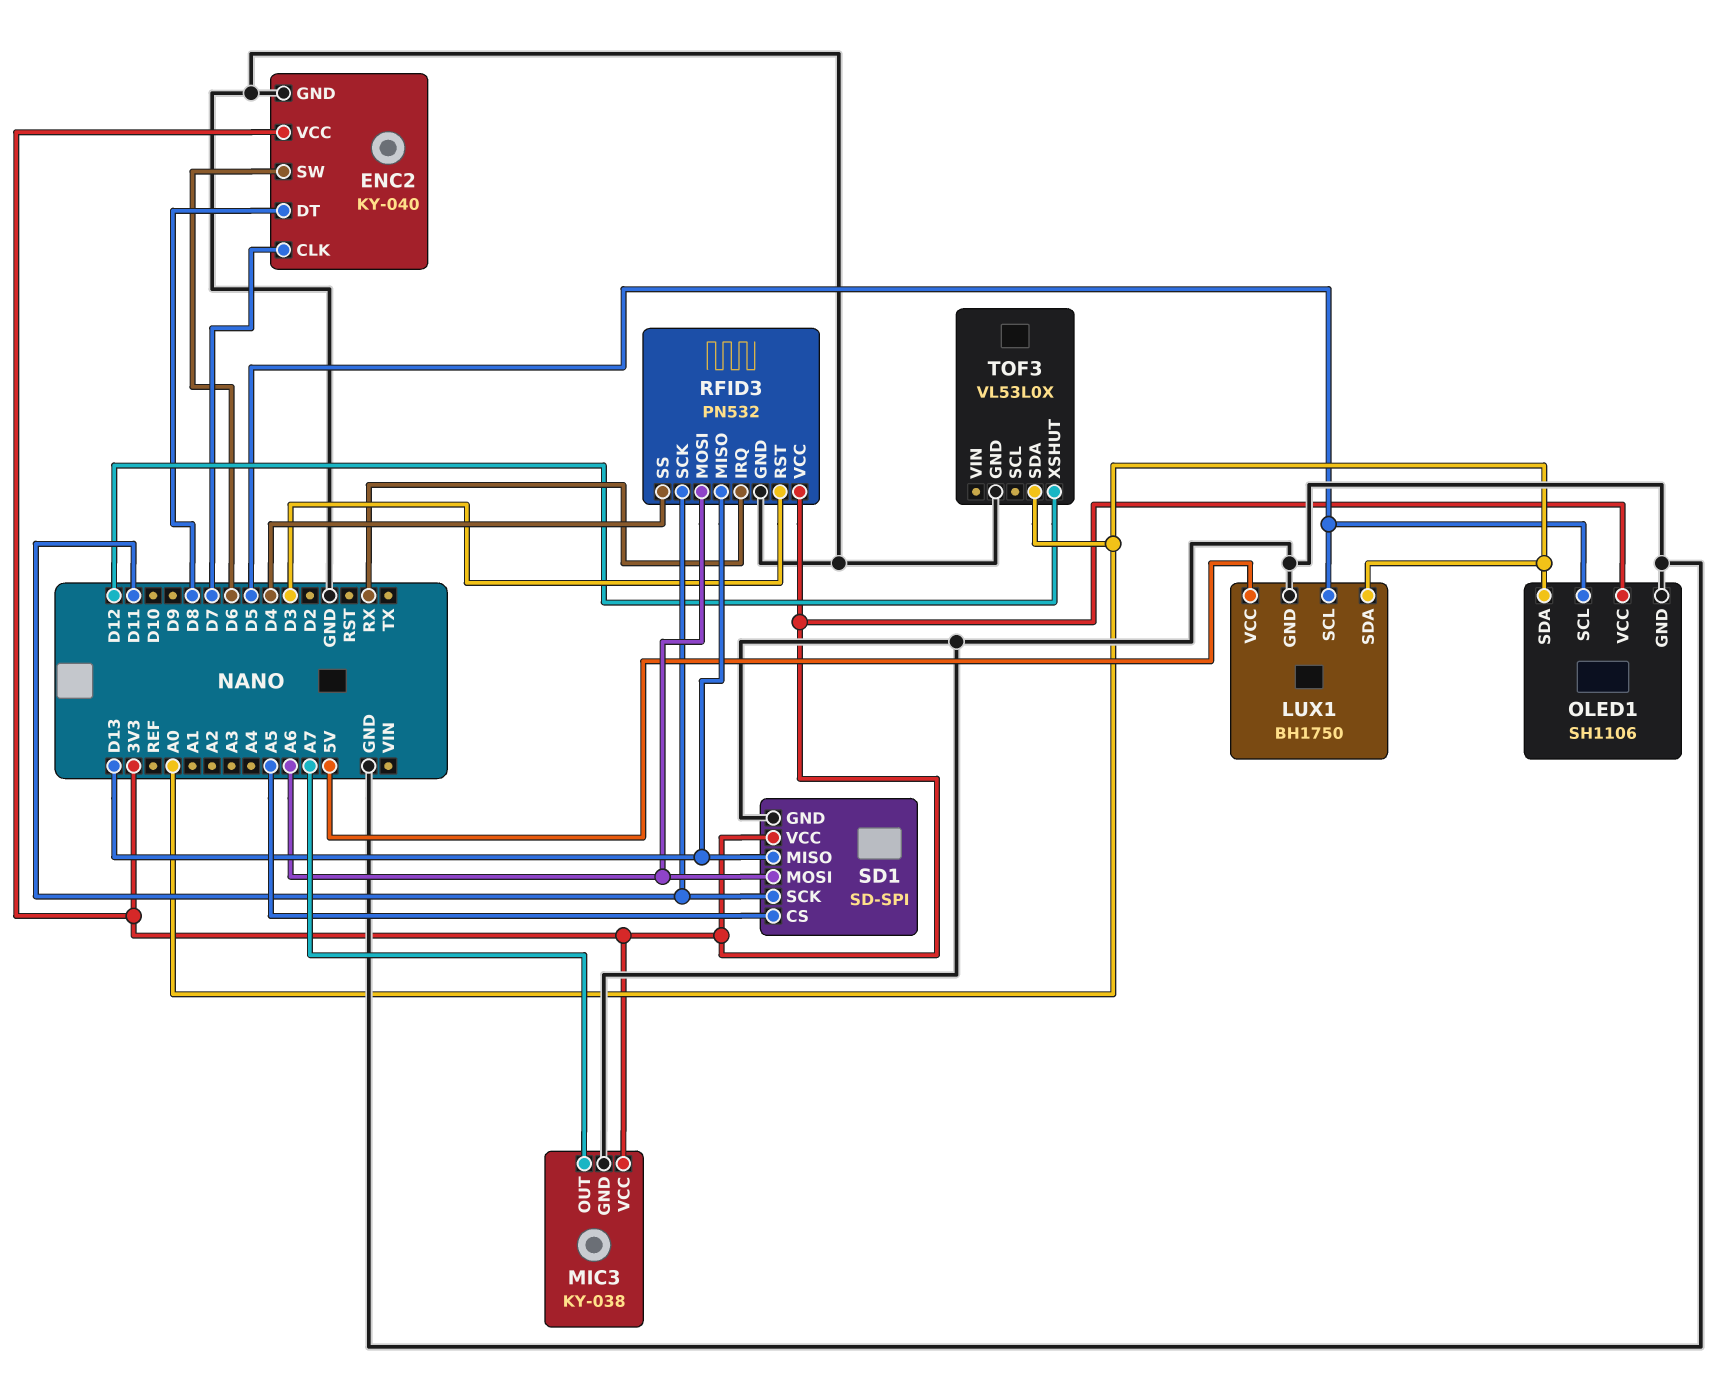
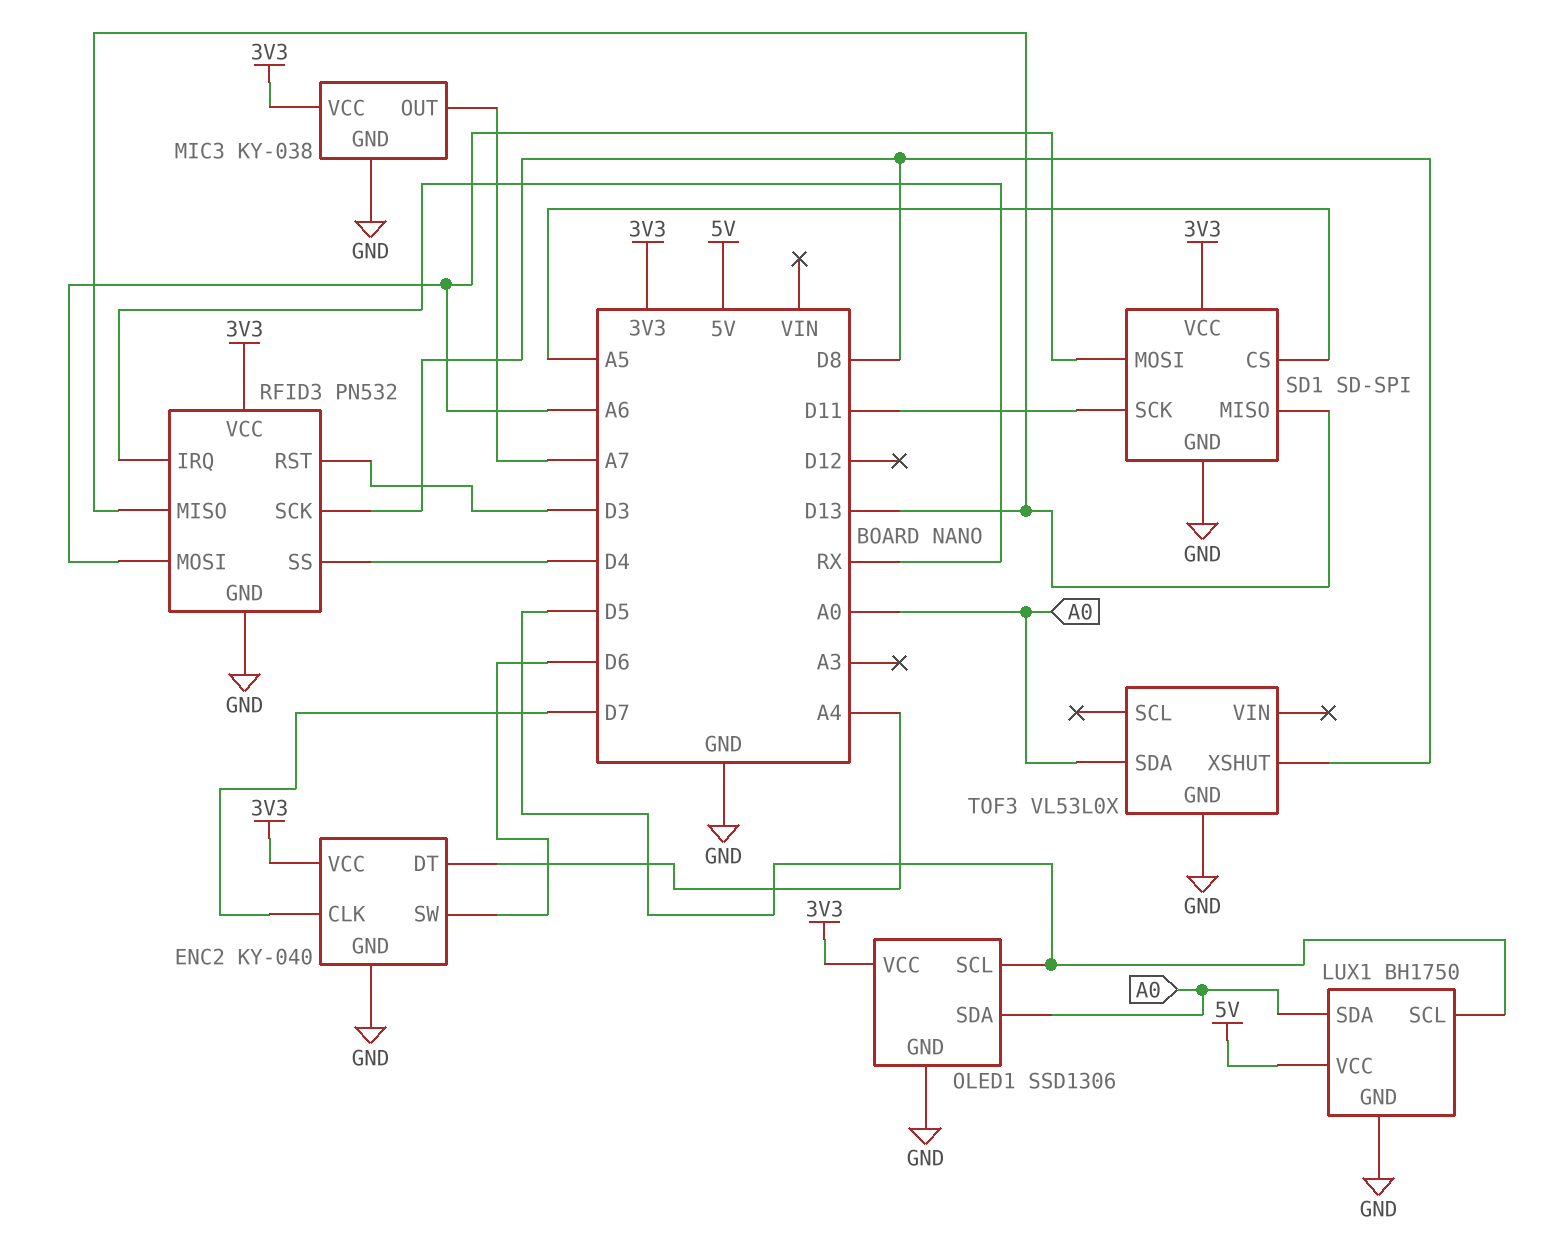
ENC2 pin DT: D8 -> A4
OLED1: SH1106 -> SSD1306
RFID3 pin SCK: D11 -> D8
TOF3 pin XSHUT: D12 -> D8

